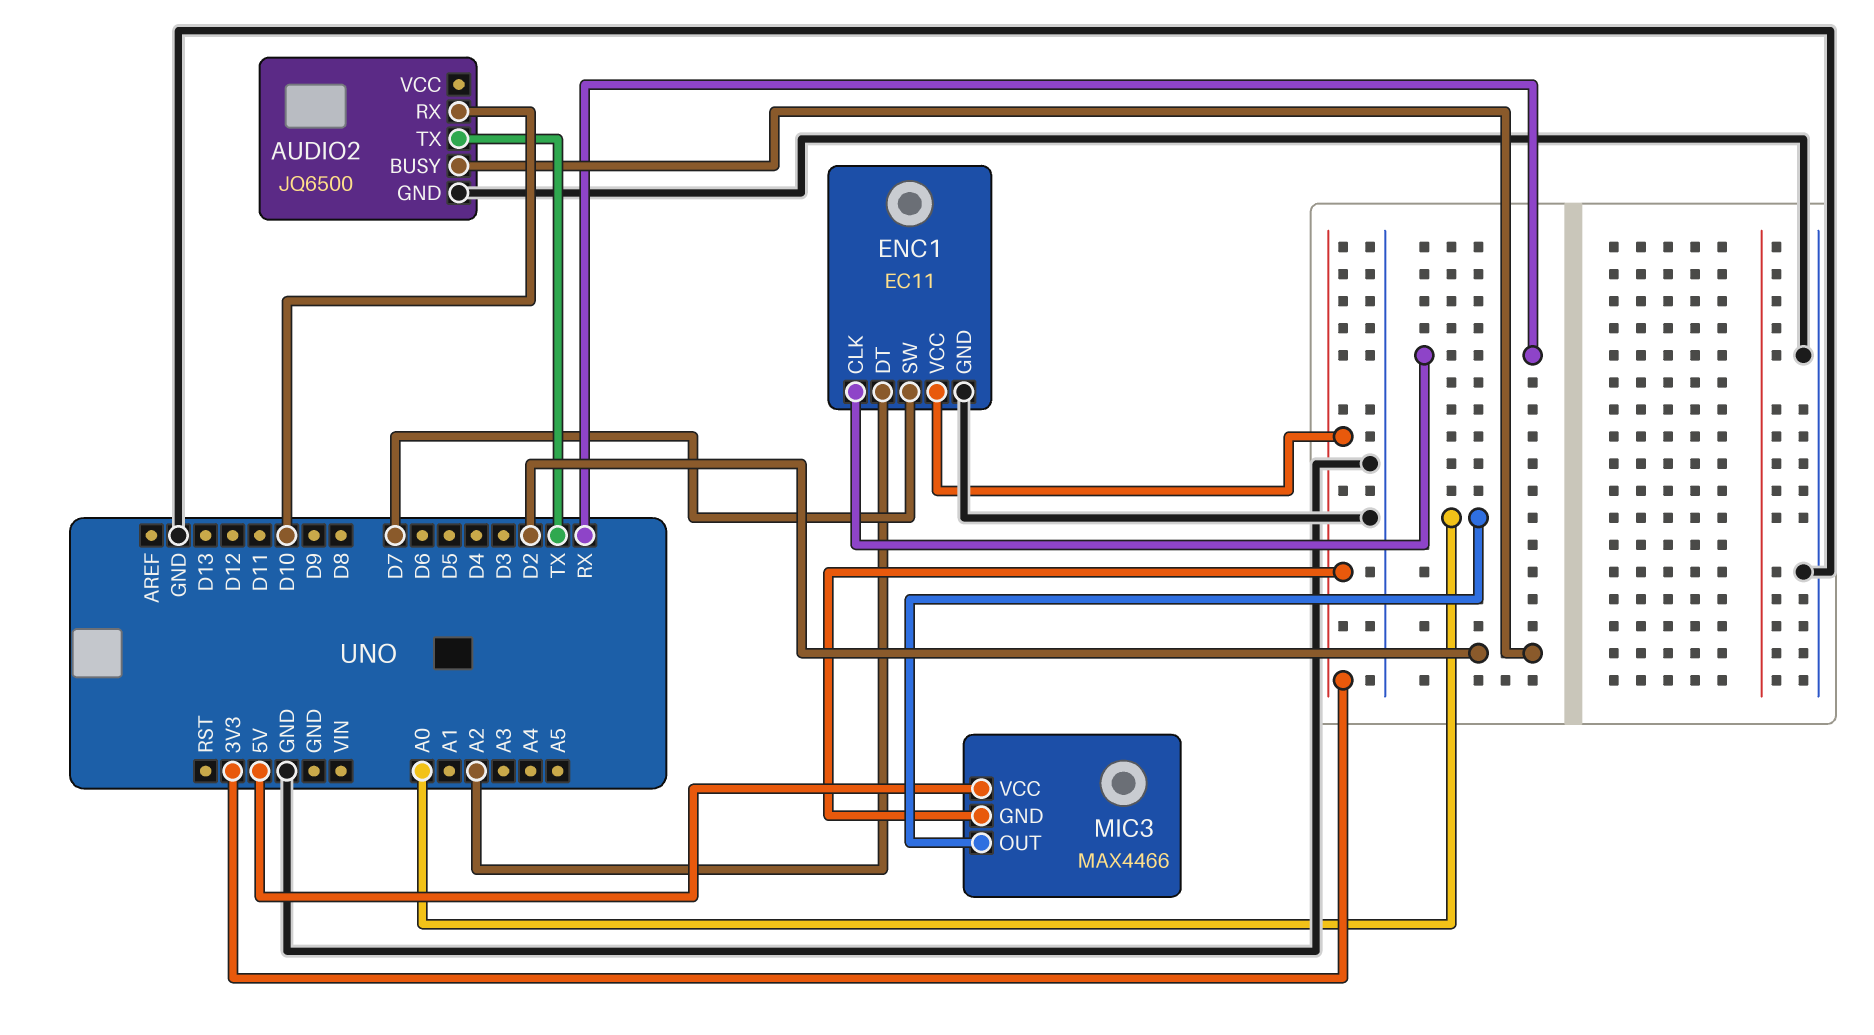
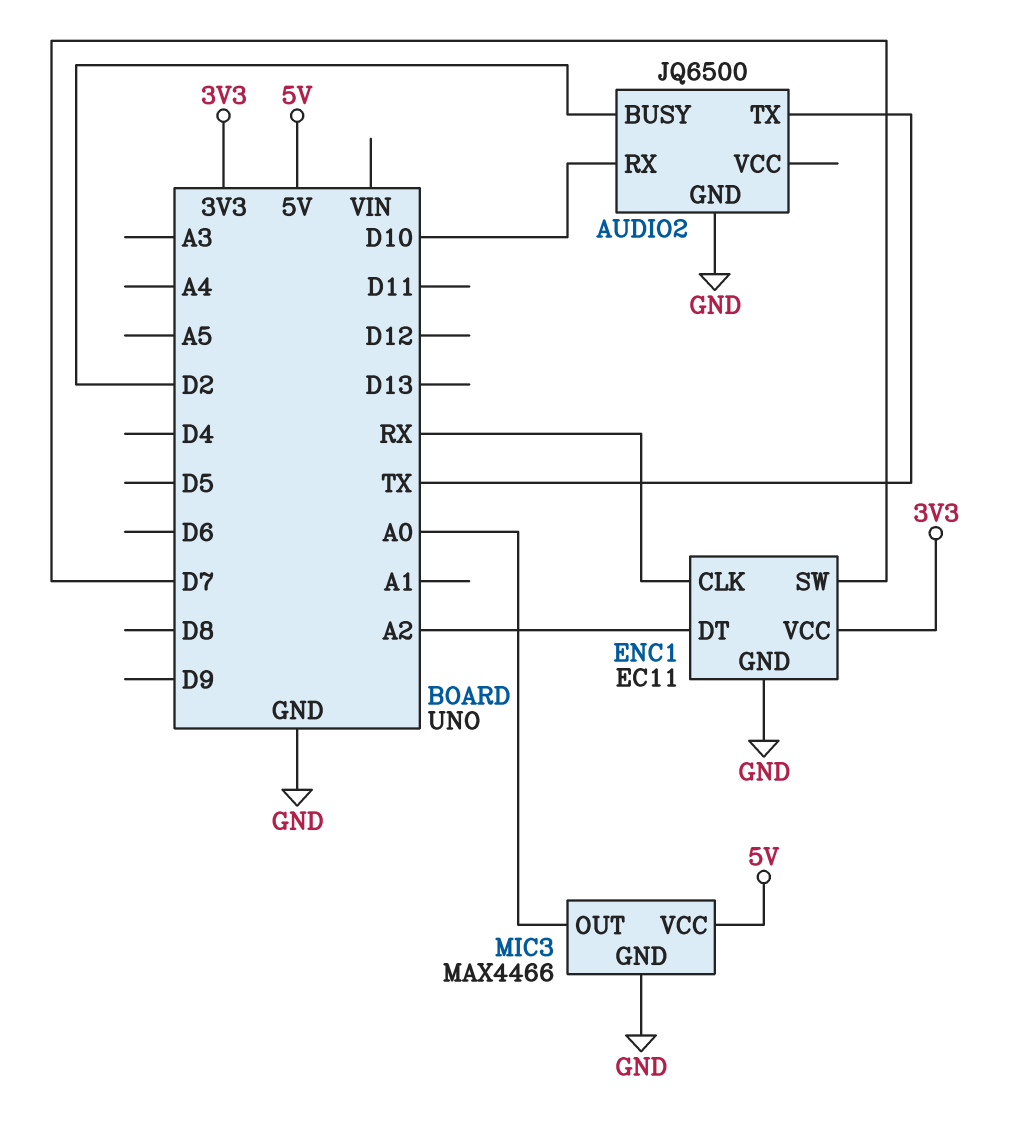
MIC3 pin GND: 3V3 -> GND

